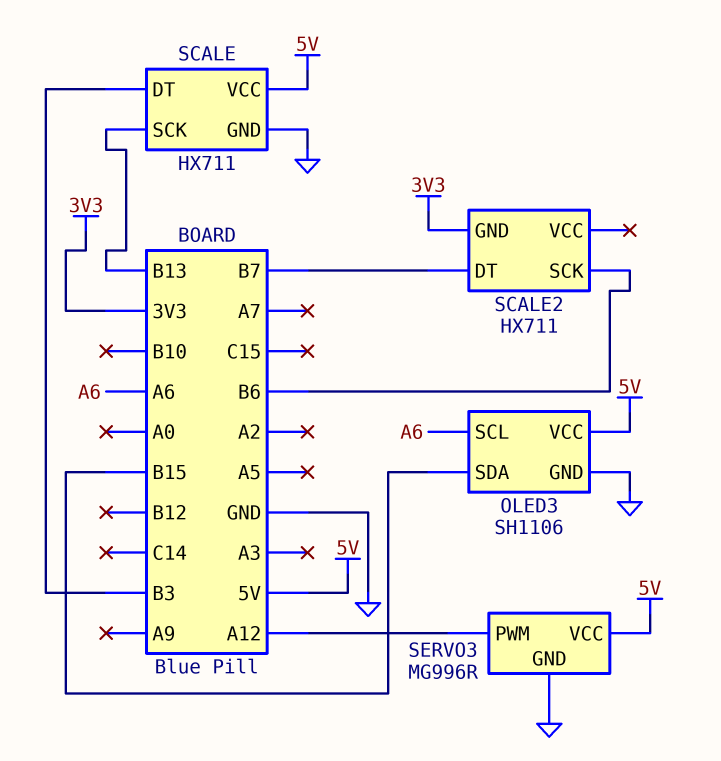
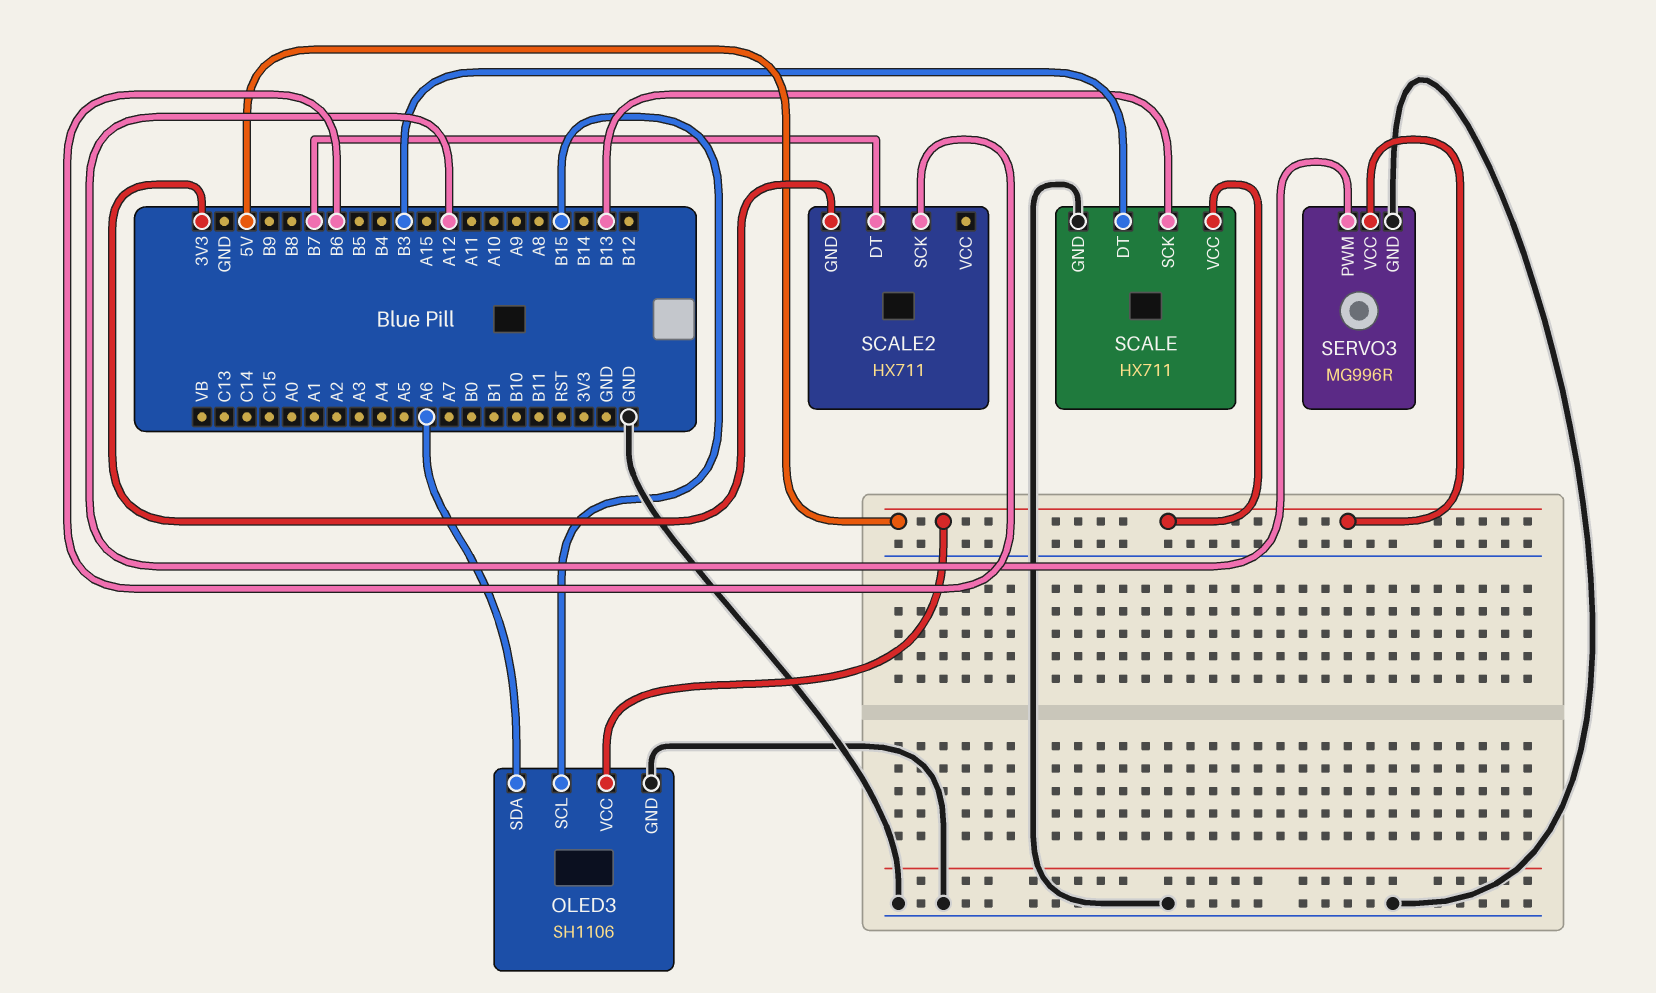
OLED3 pin SCL: A6 -> B15
OLED3 pin SDA: B15 -> A6

